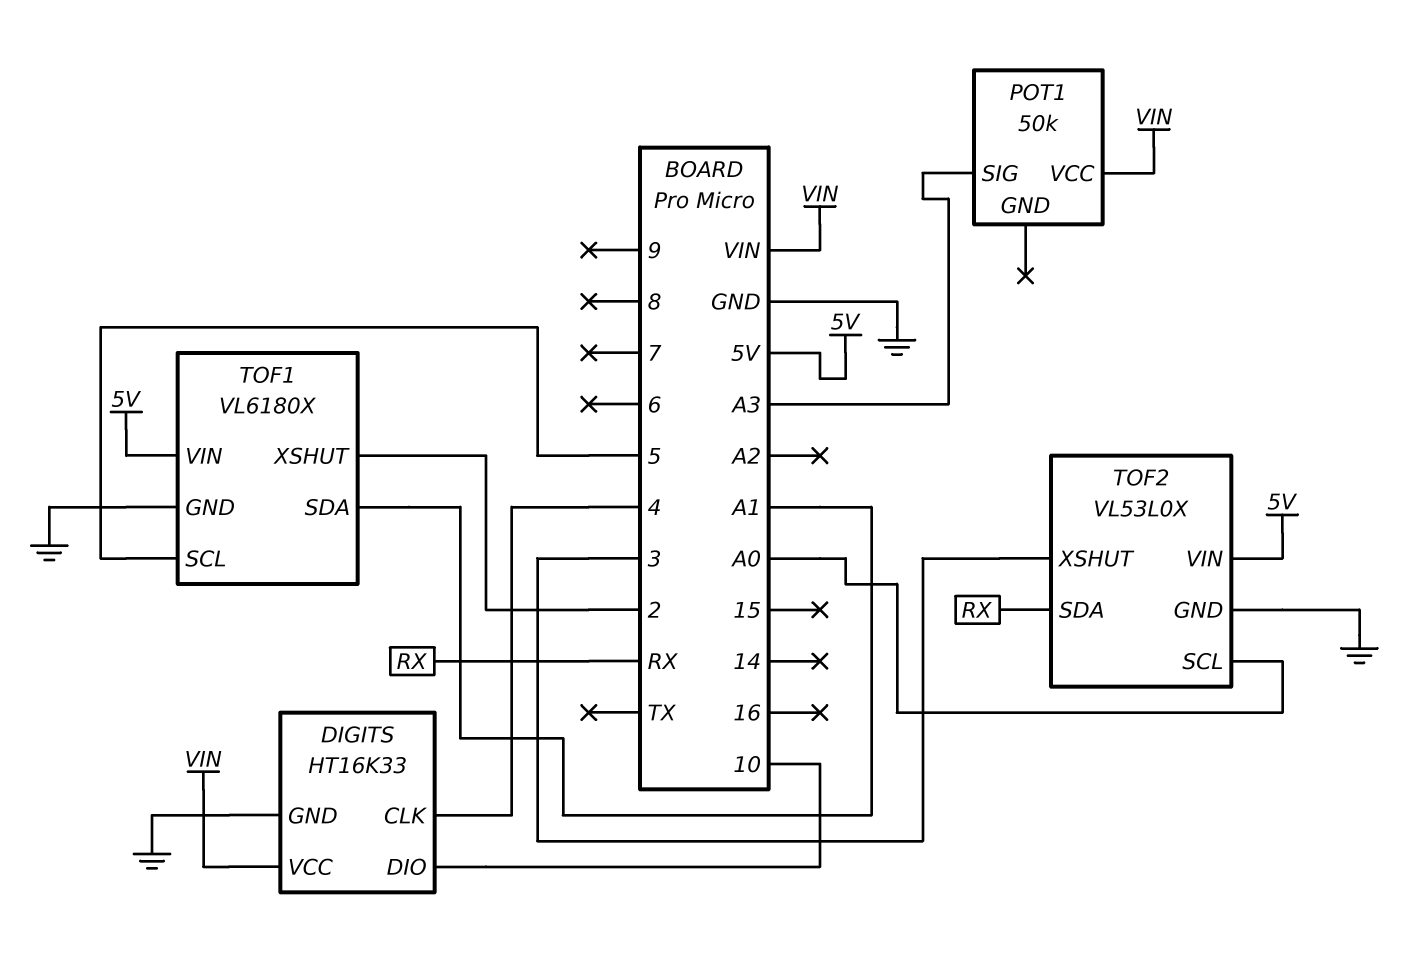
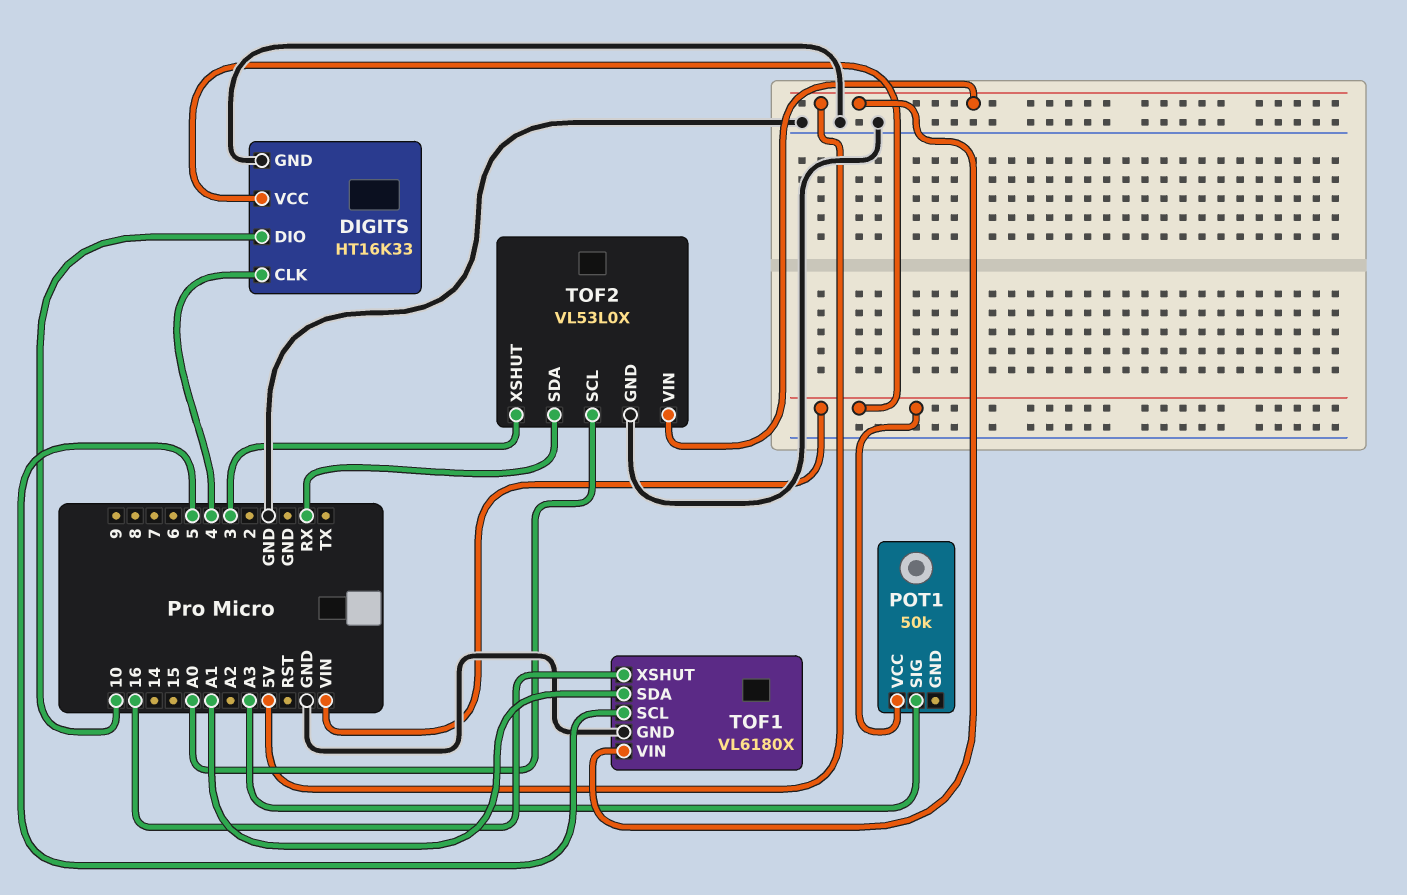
TOF1 pin XSHUT: 2 -> 16

